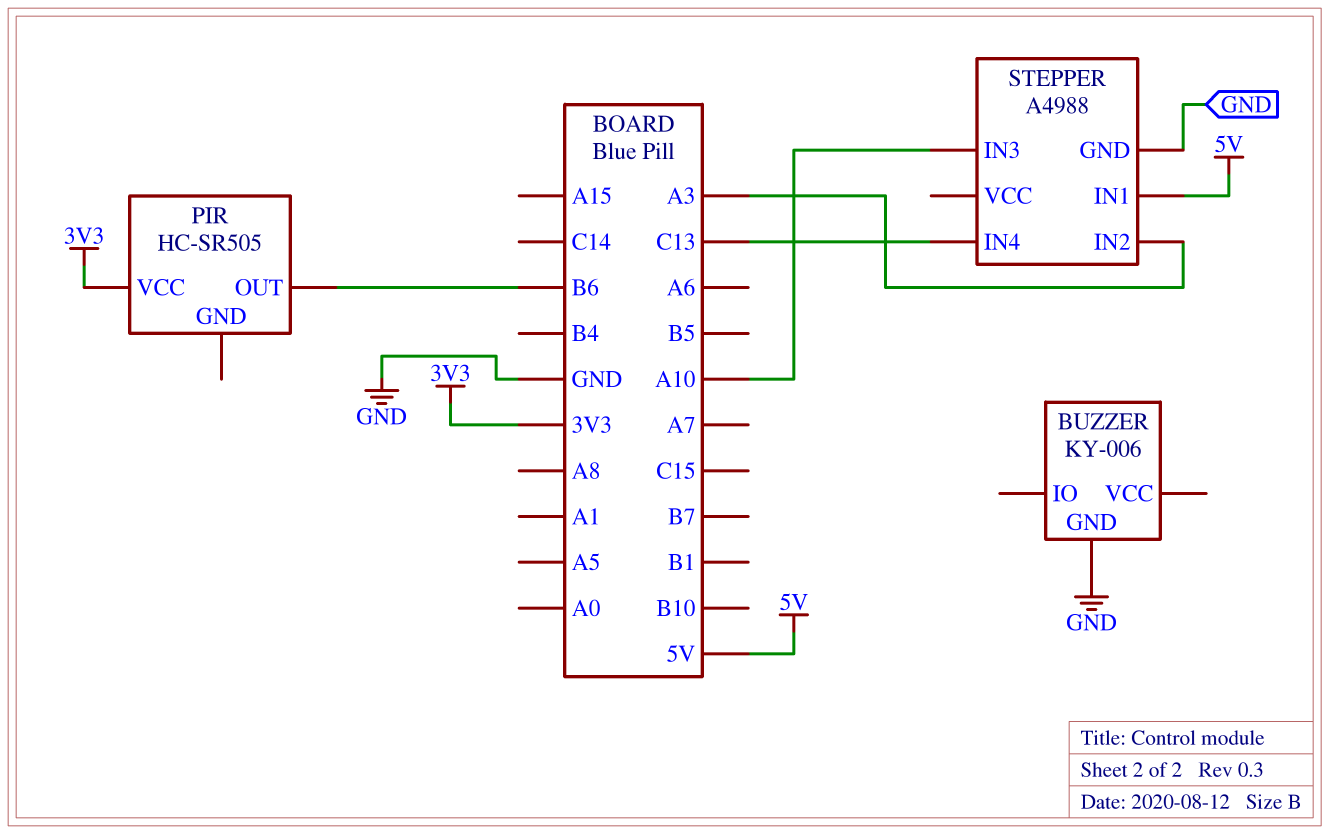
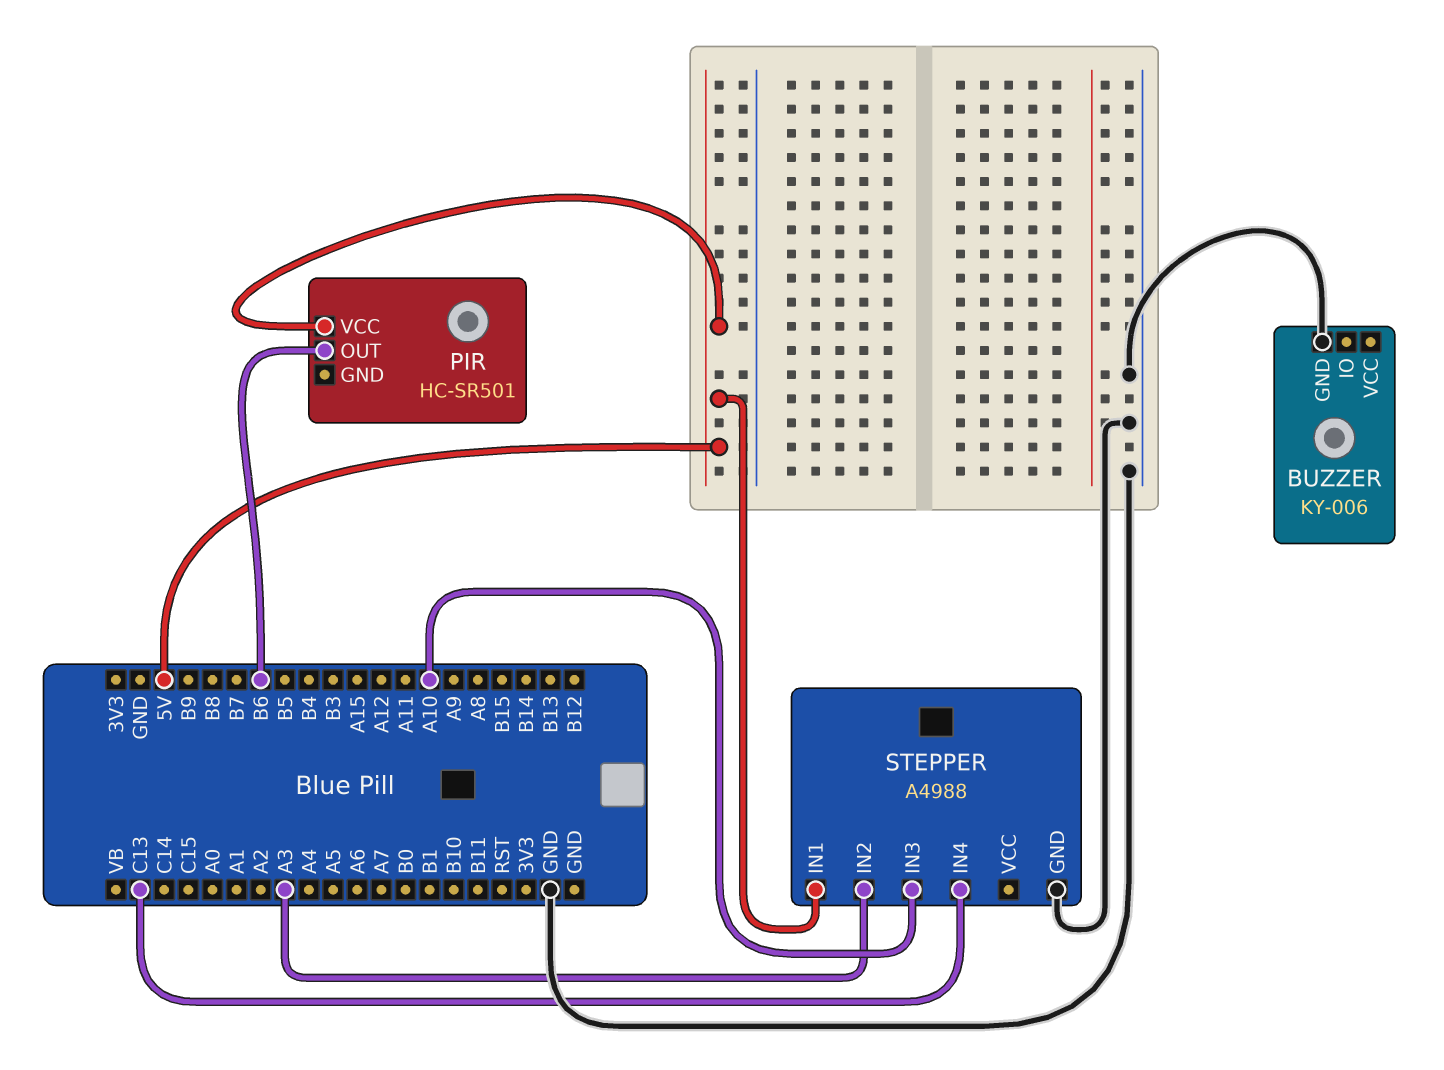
PIR: HC-SR505 -> HC-SR501
PIR pin VCC: 3V3 -> 5V

